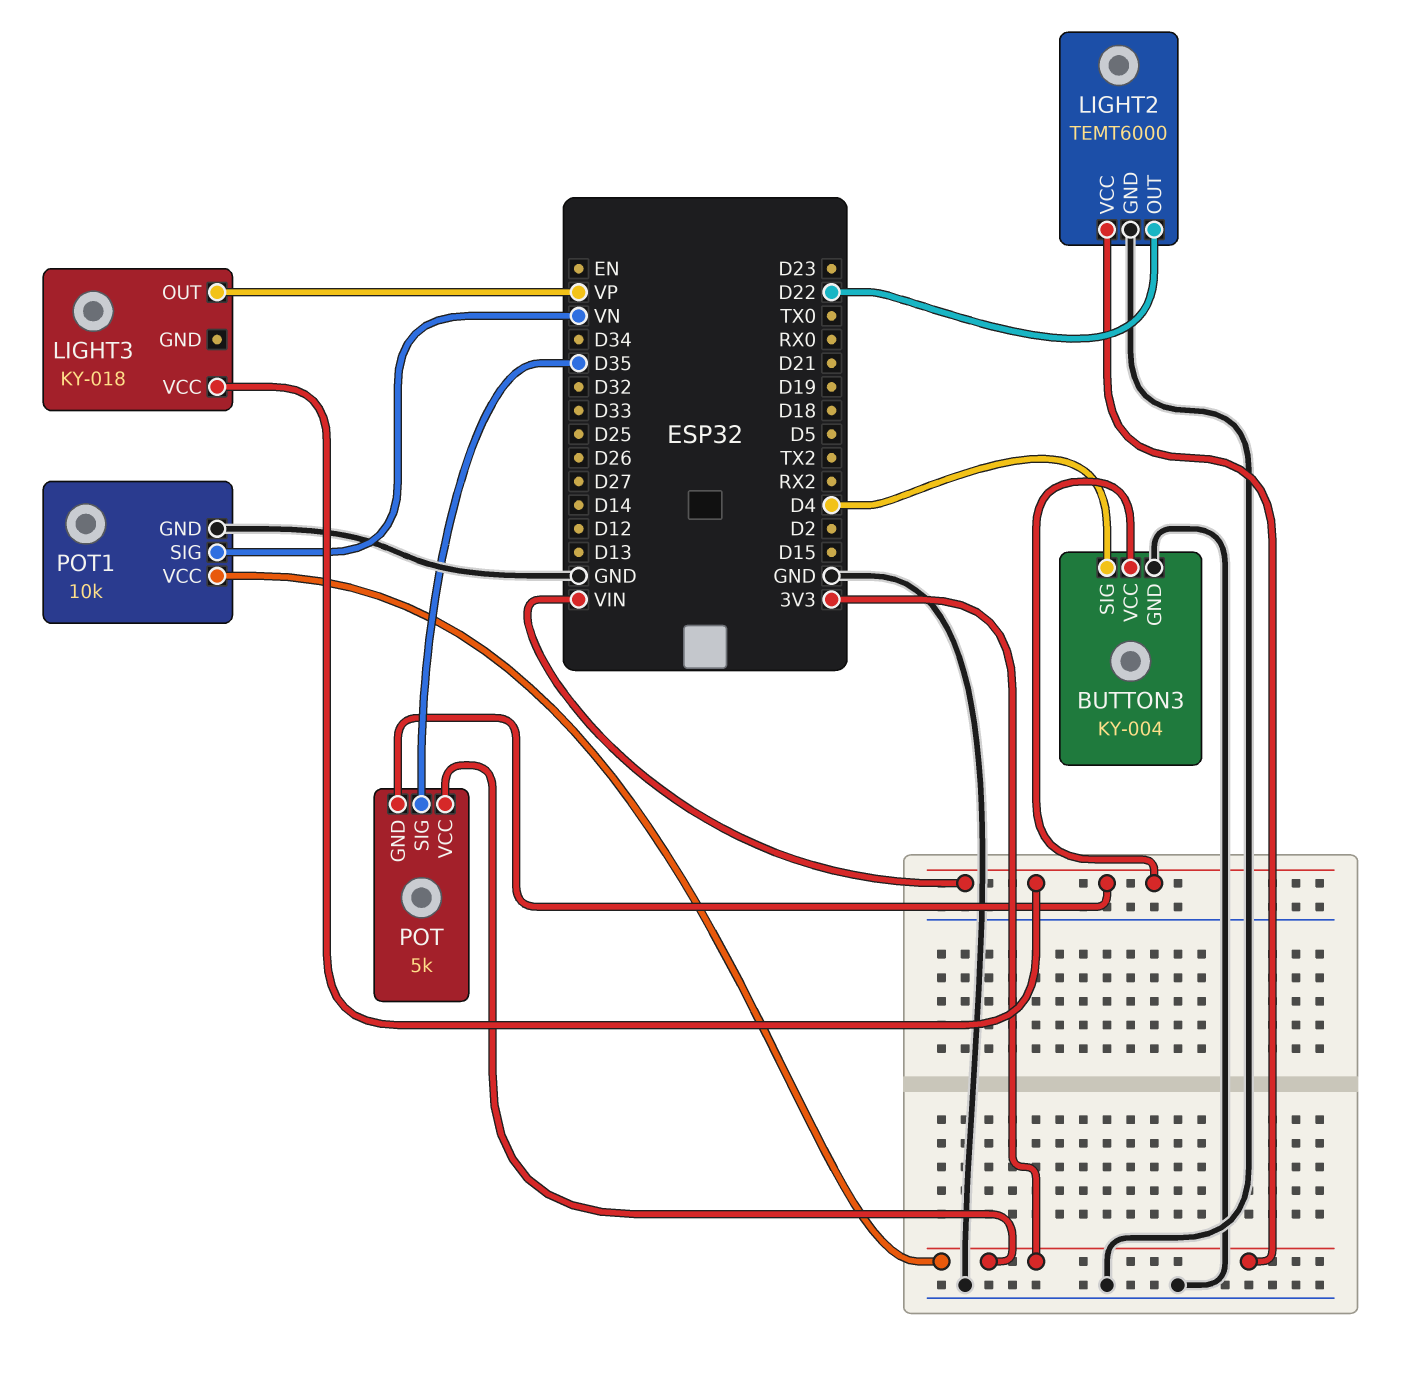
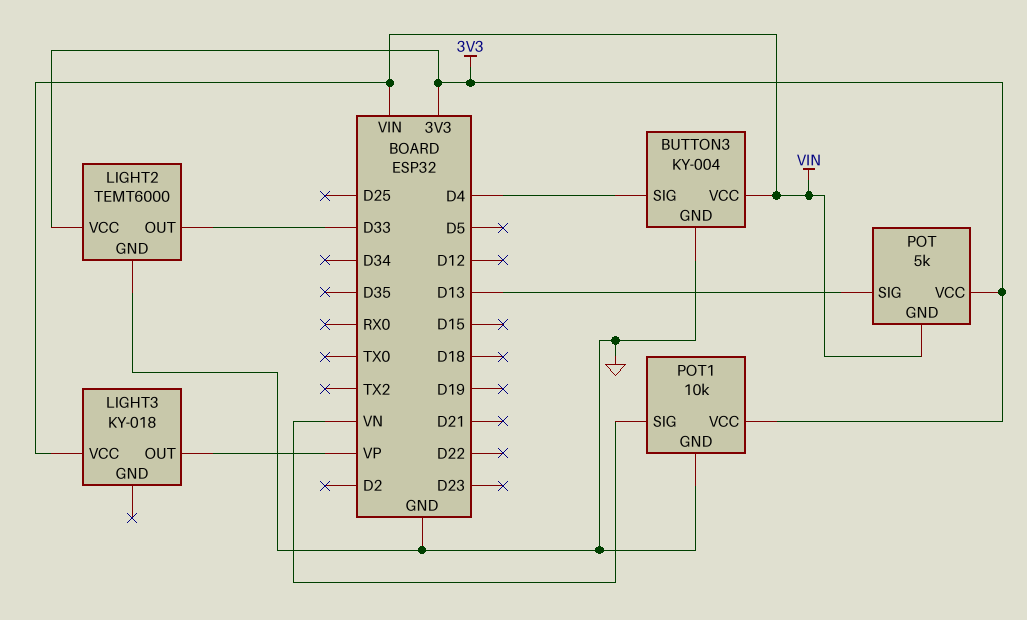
LIGHT2 pin OUT: D22 -> D33
POT pin SIG: D35 -> D13

